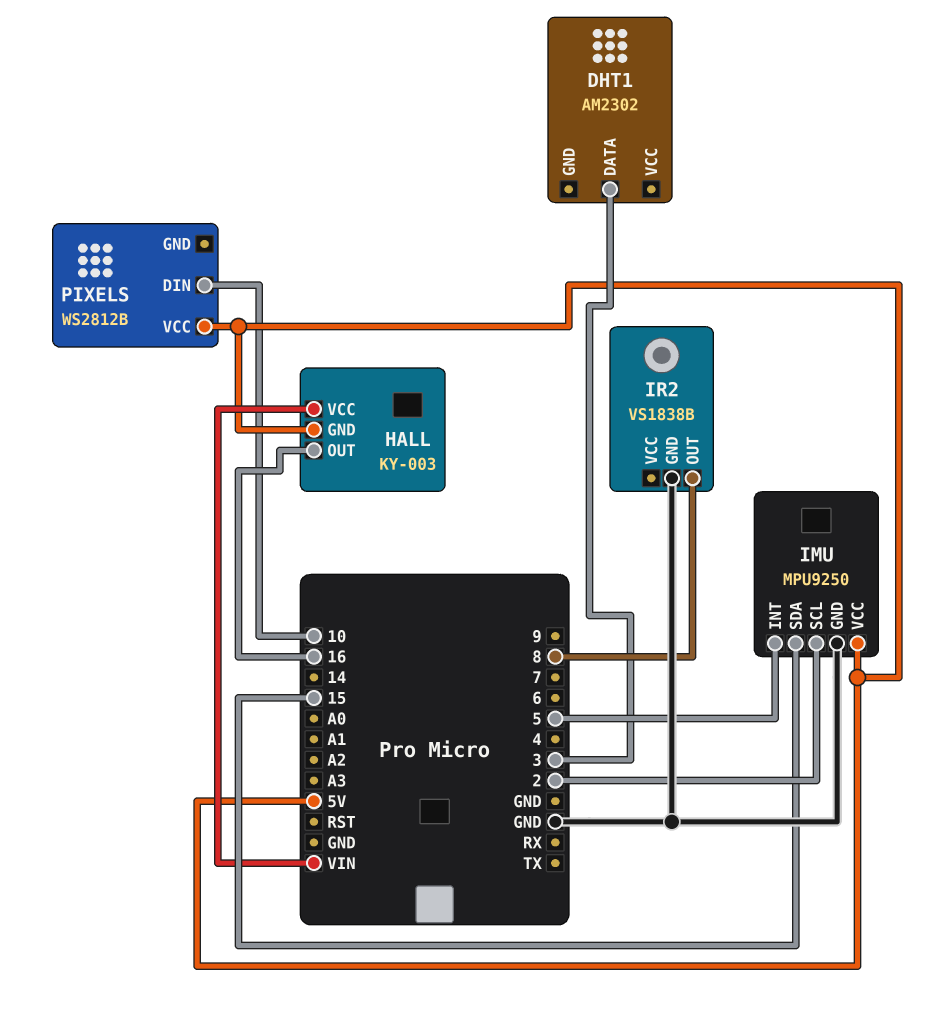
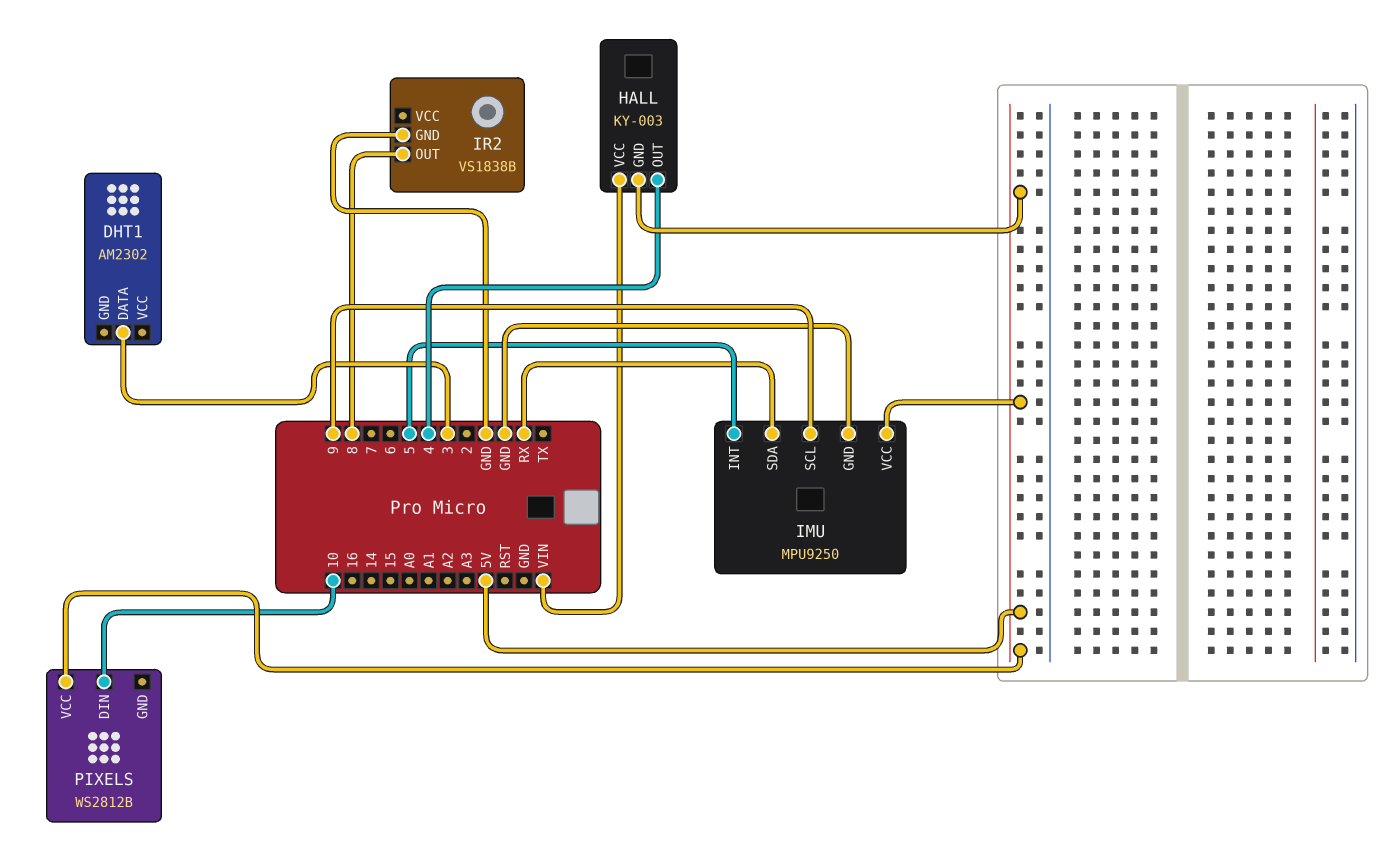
HALL pin OUT: 16 -> 4
IMU pin SCL: 2 -> 9
IMU pin SDA: 15 -> RX

